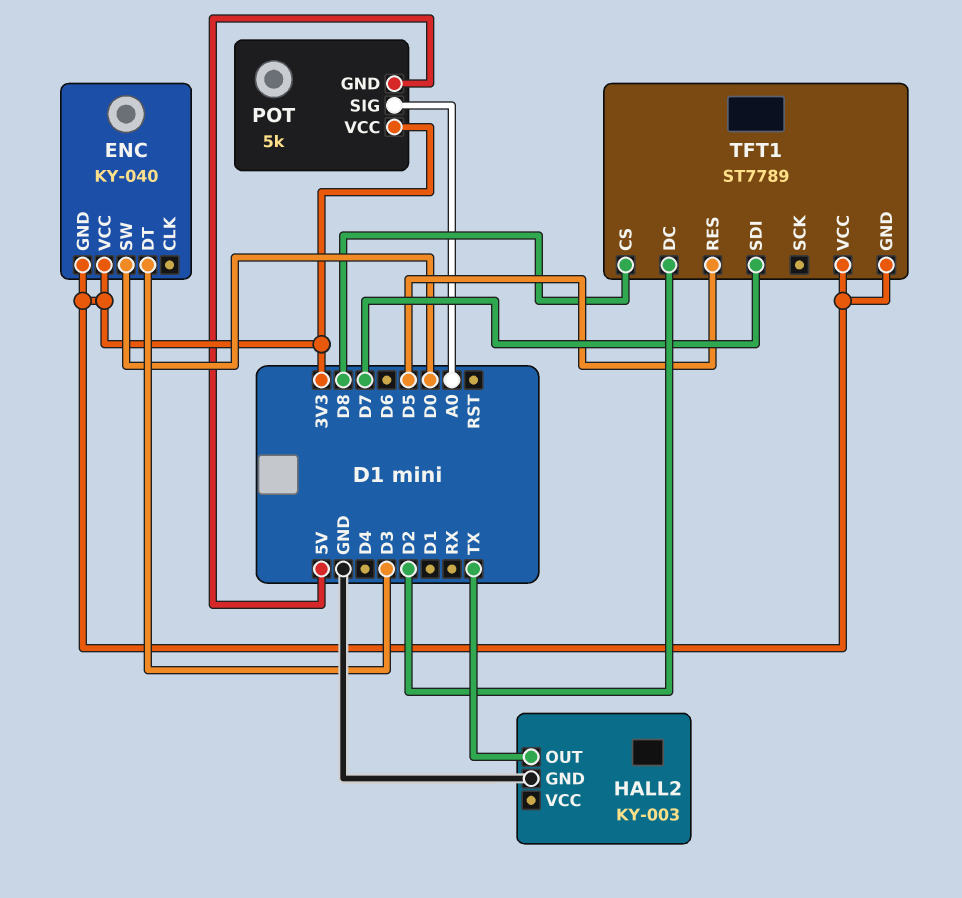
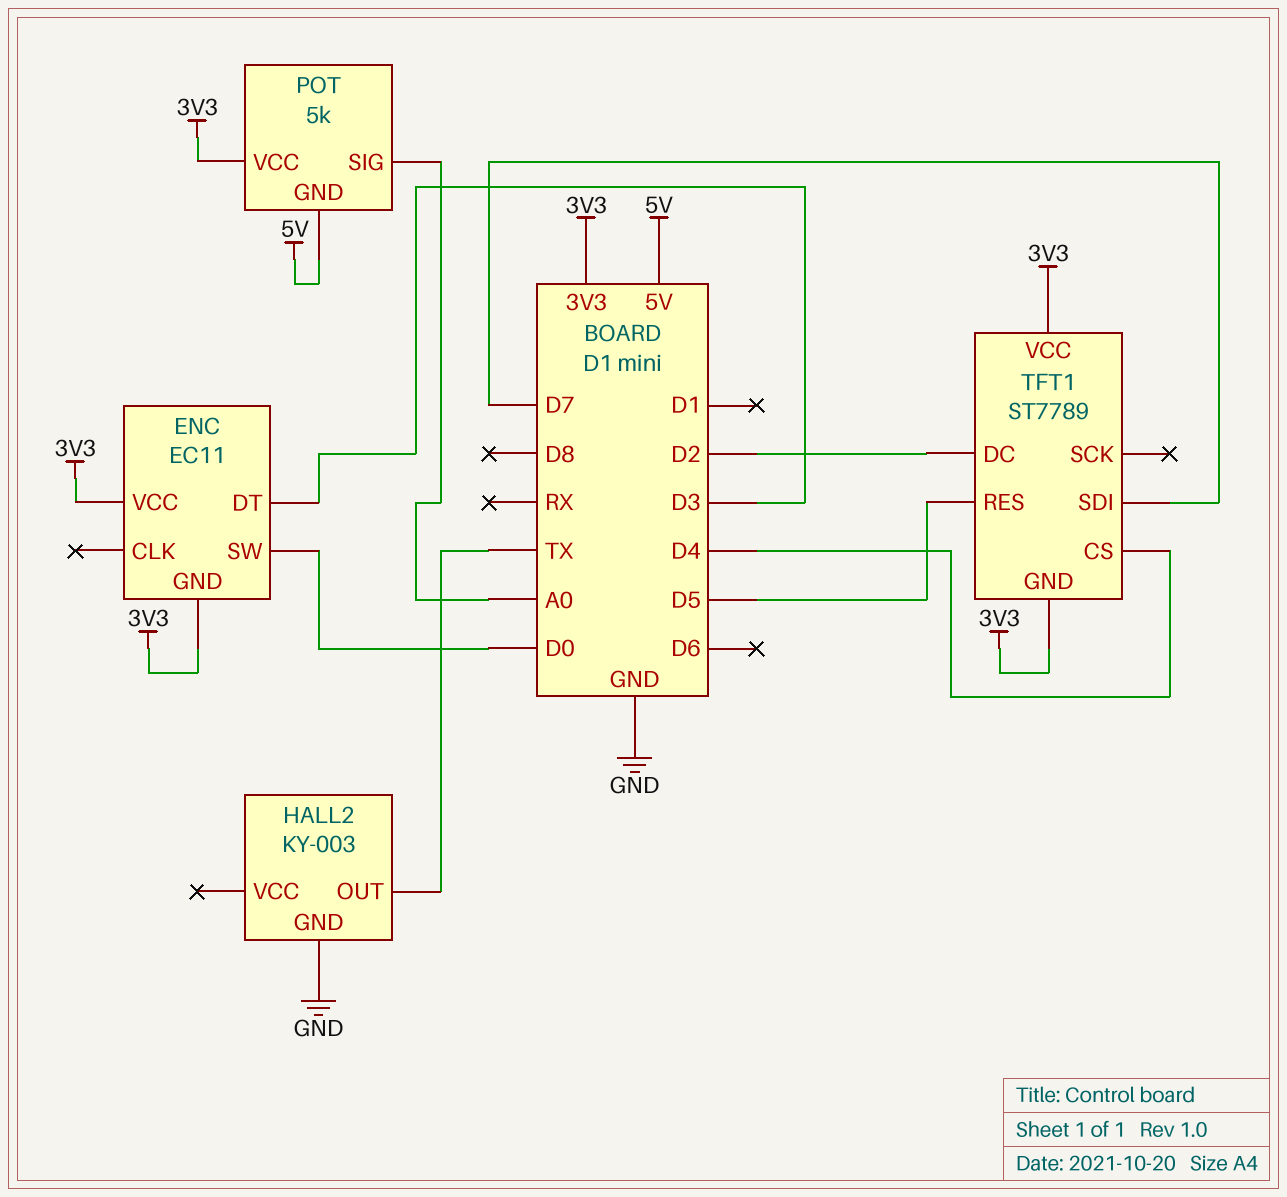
ENC: KY-040 -> EC11
TFT1 pin CS: D8 -> D4

